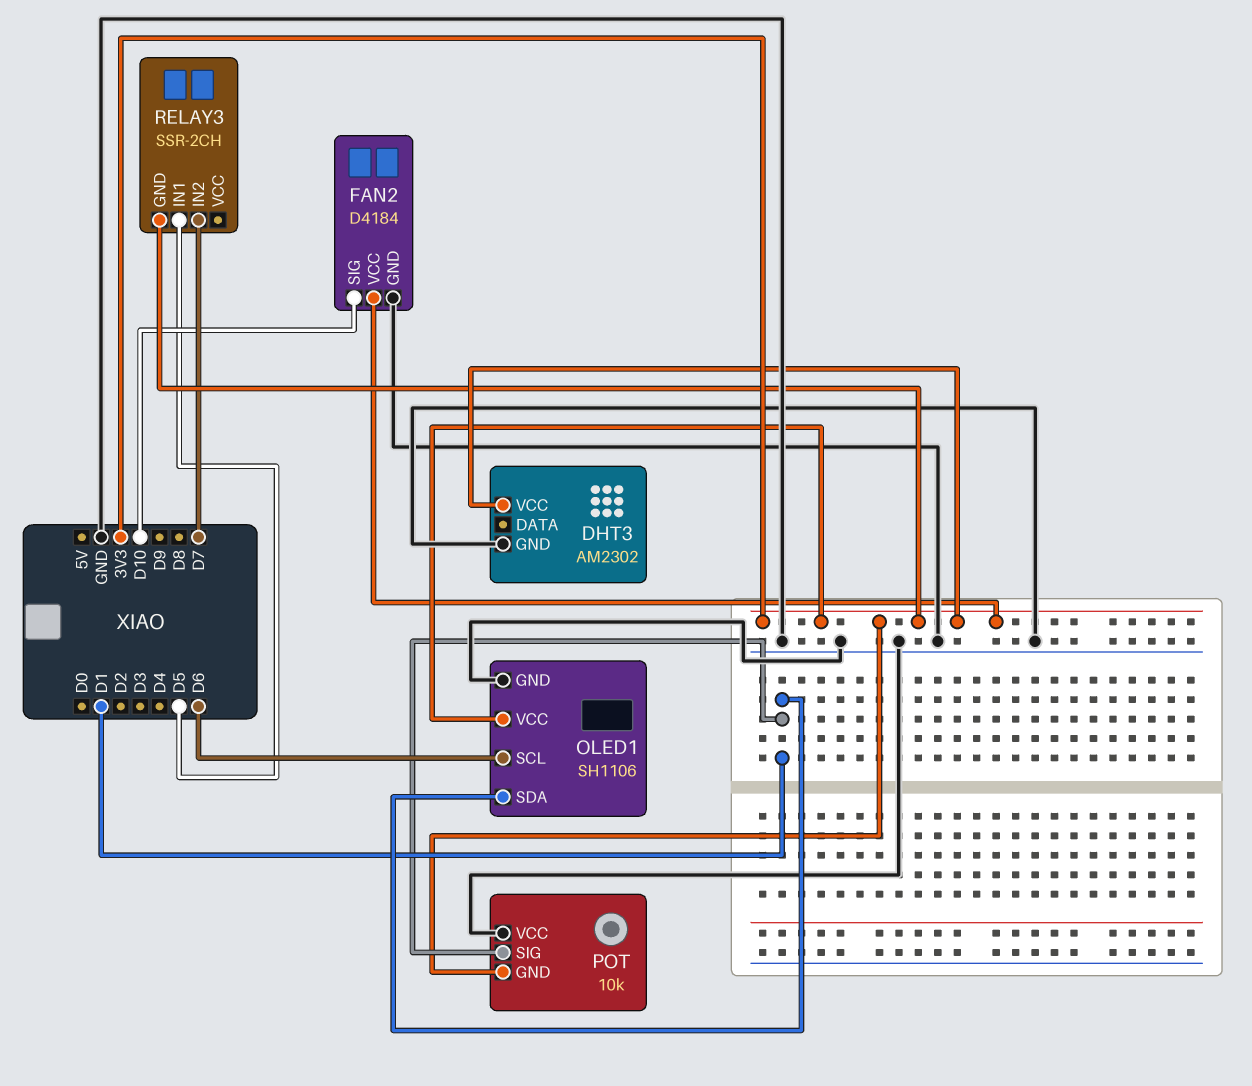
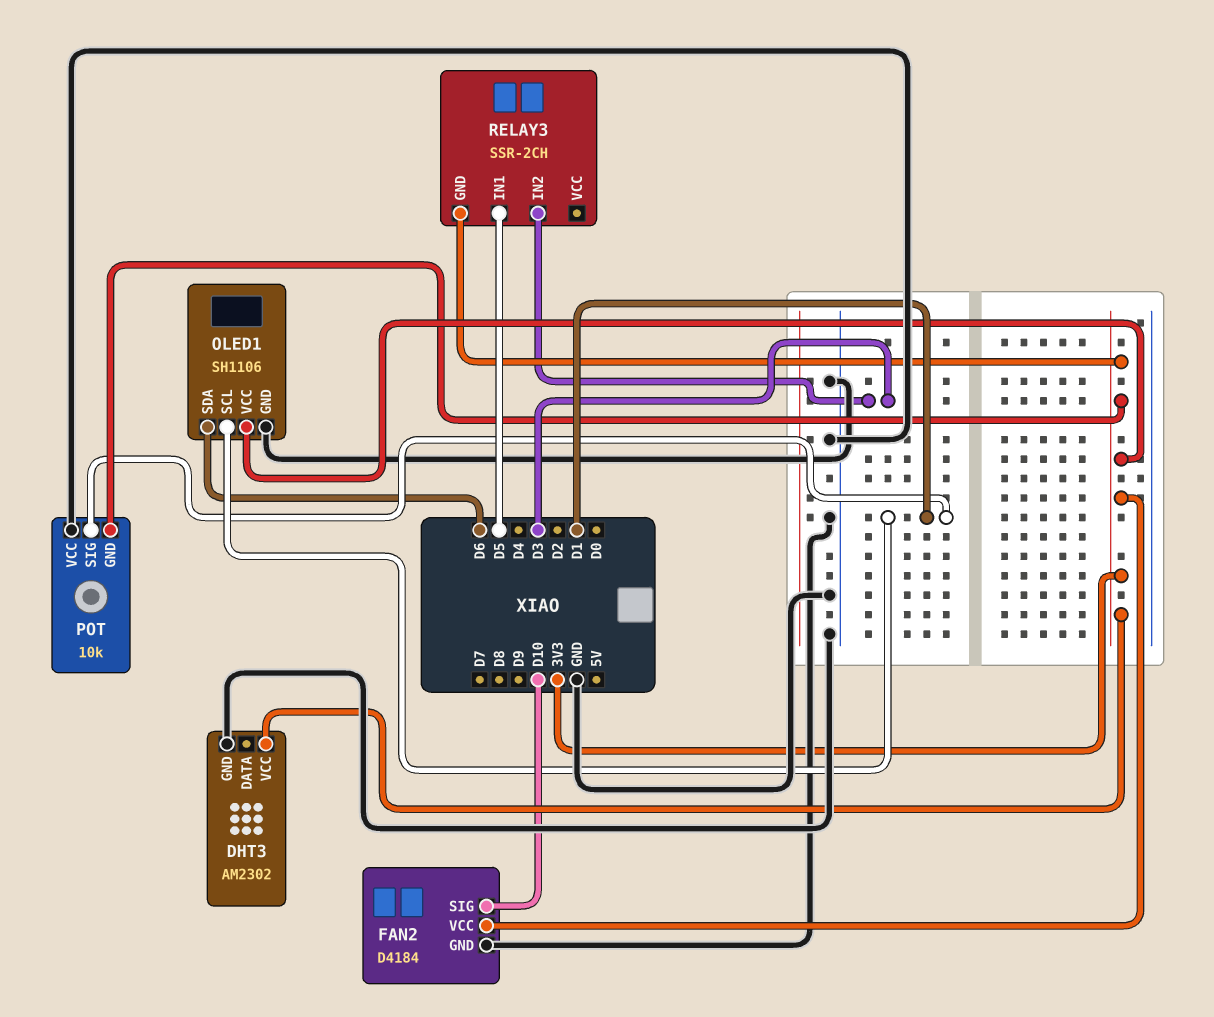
OLED1 pin SCL: D6 -> D1
OLED1 pin SDA: D1 -> D6
RELAY3 pin IN2: D7 -> D3

